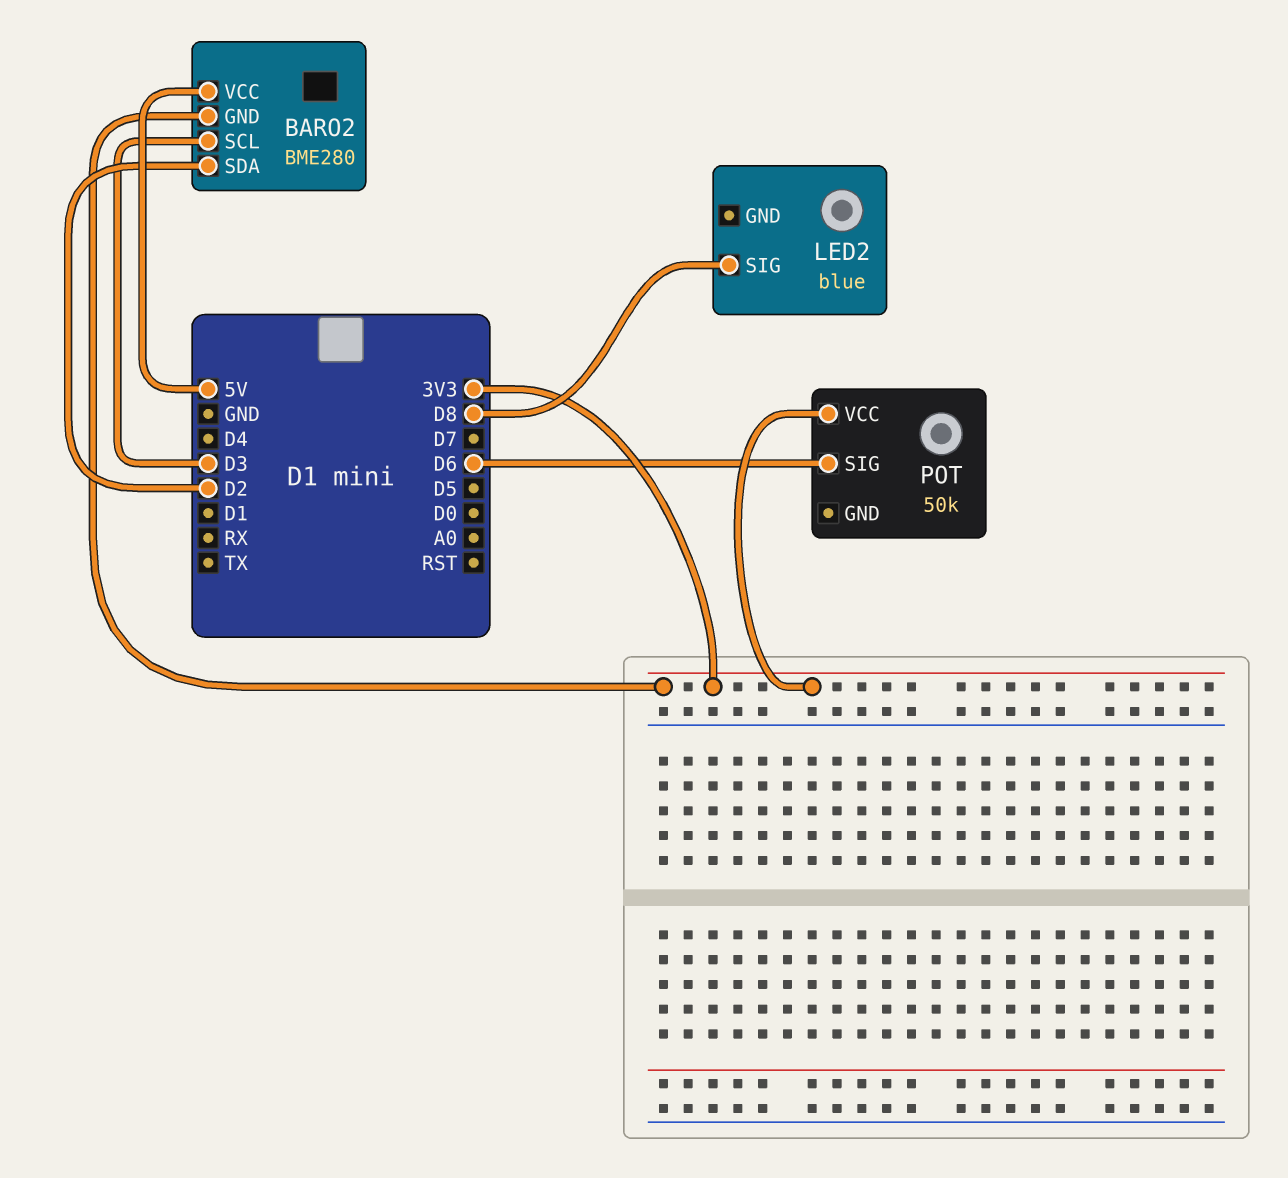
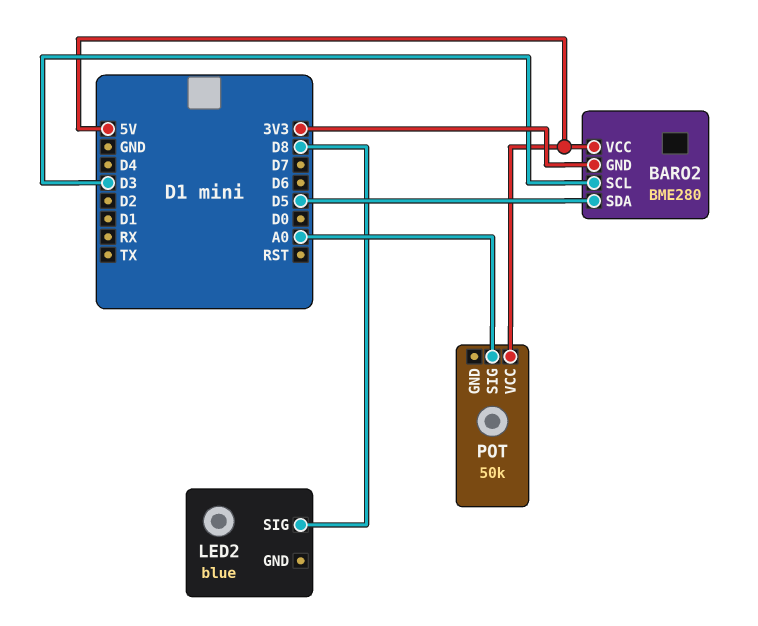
BARO2 pin SDA: D2 -> D5
POT pin SIG: D6 -> A0
POT pin VCC: 3V3 -> 5V

